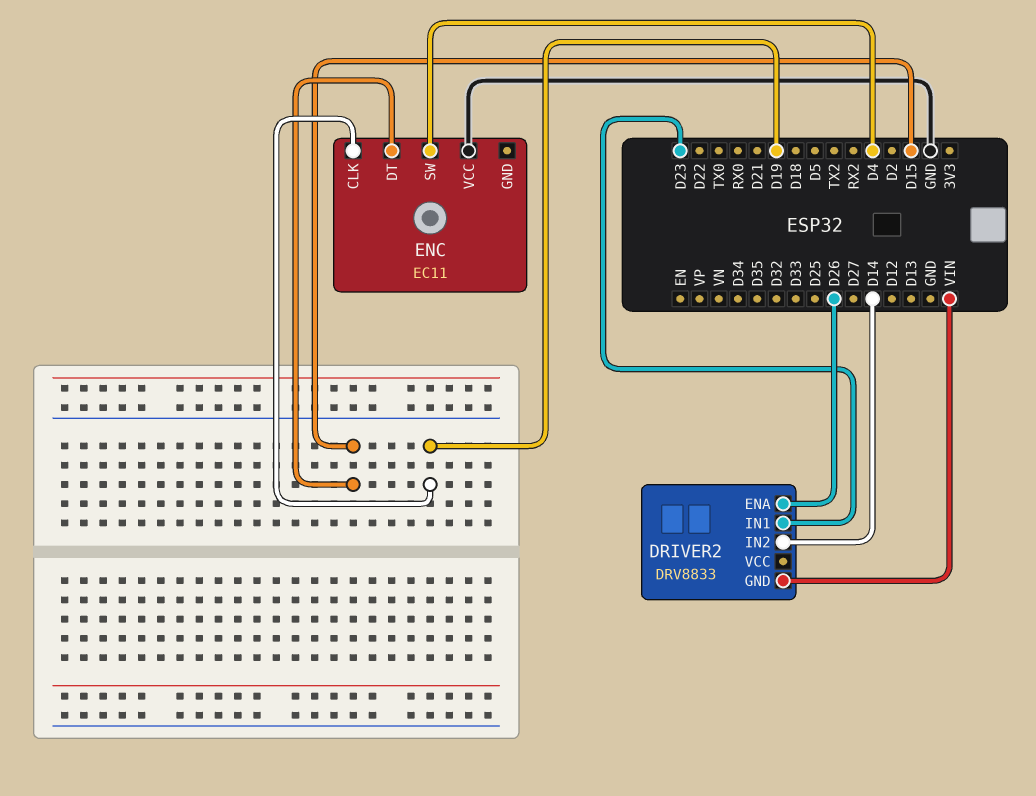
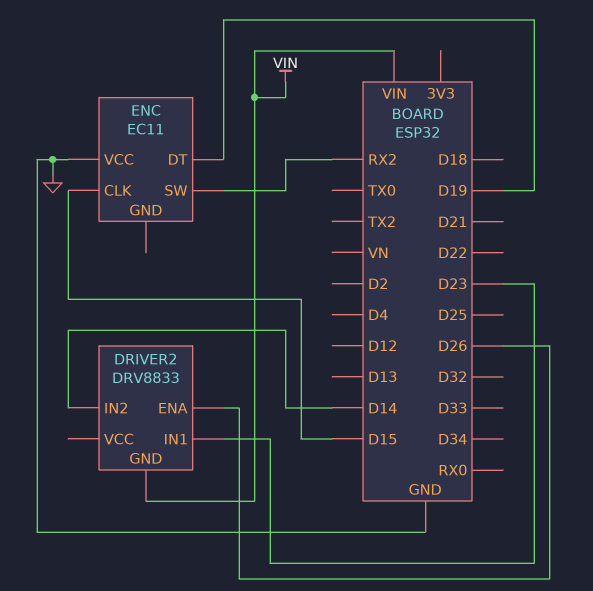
ENC pin CLK: D19 -> D15
ENC pin DT: D15 -> D19
ENC pin SW: D4 -> RX2

